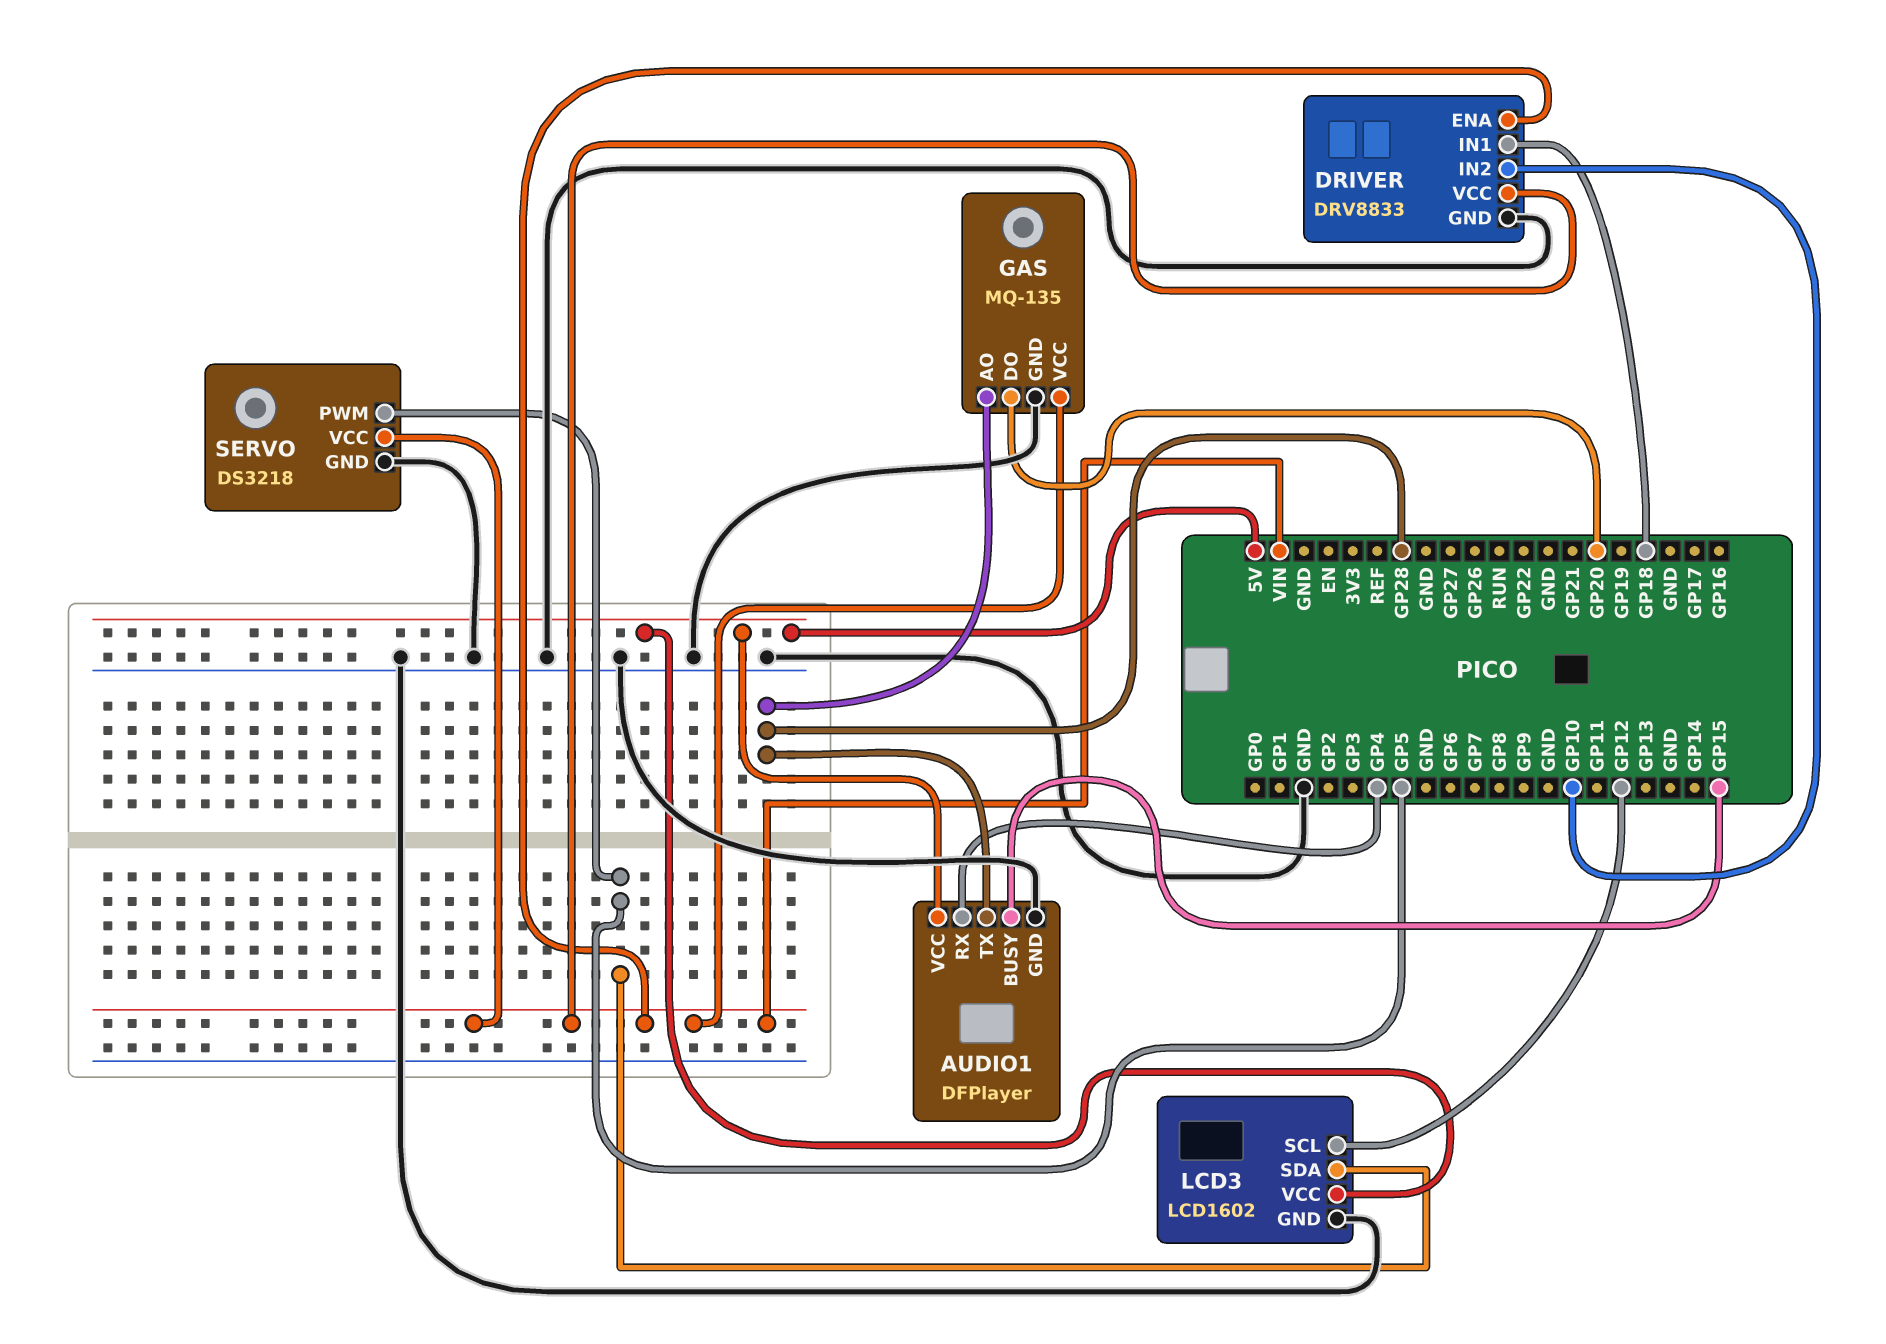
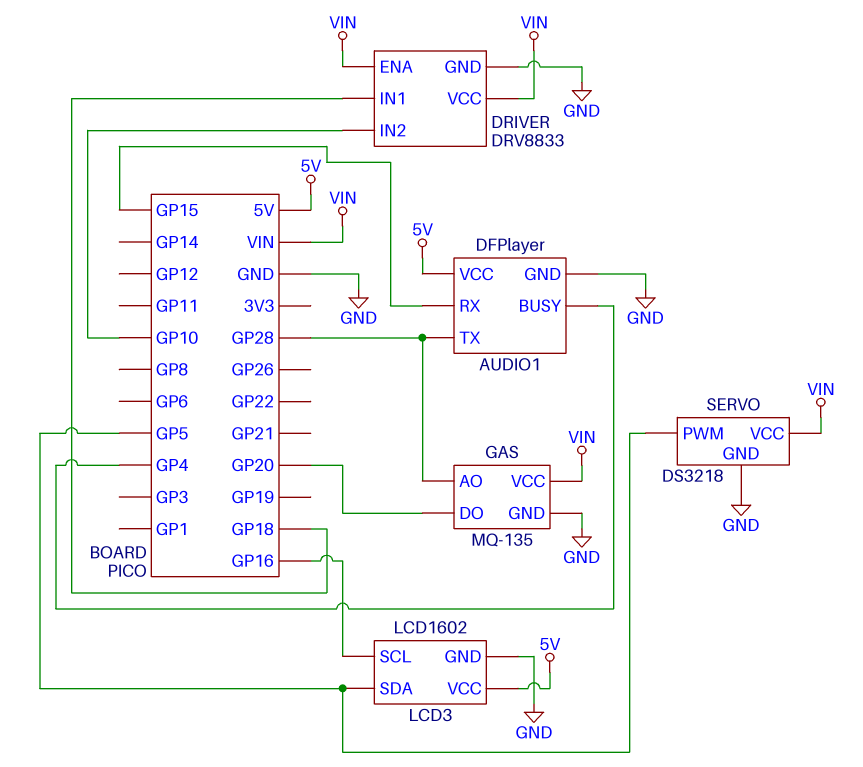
AUDIO1 pin BUSY: GP15 -> GP4
AUDIO1 pin RX: GP4 -> GP15
LCD3 pin SCL: GP12 -> GP16

